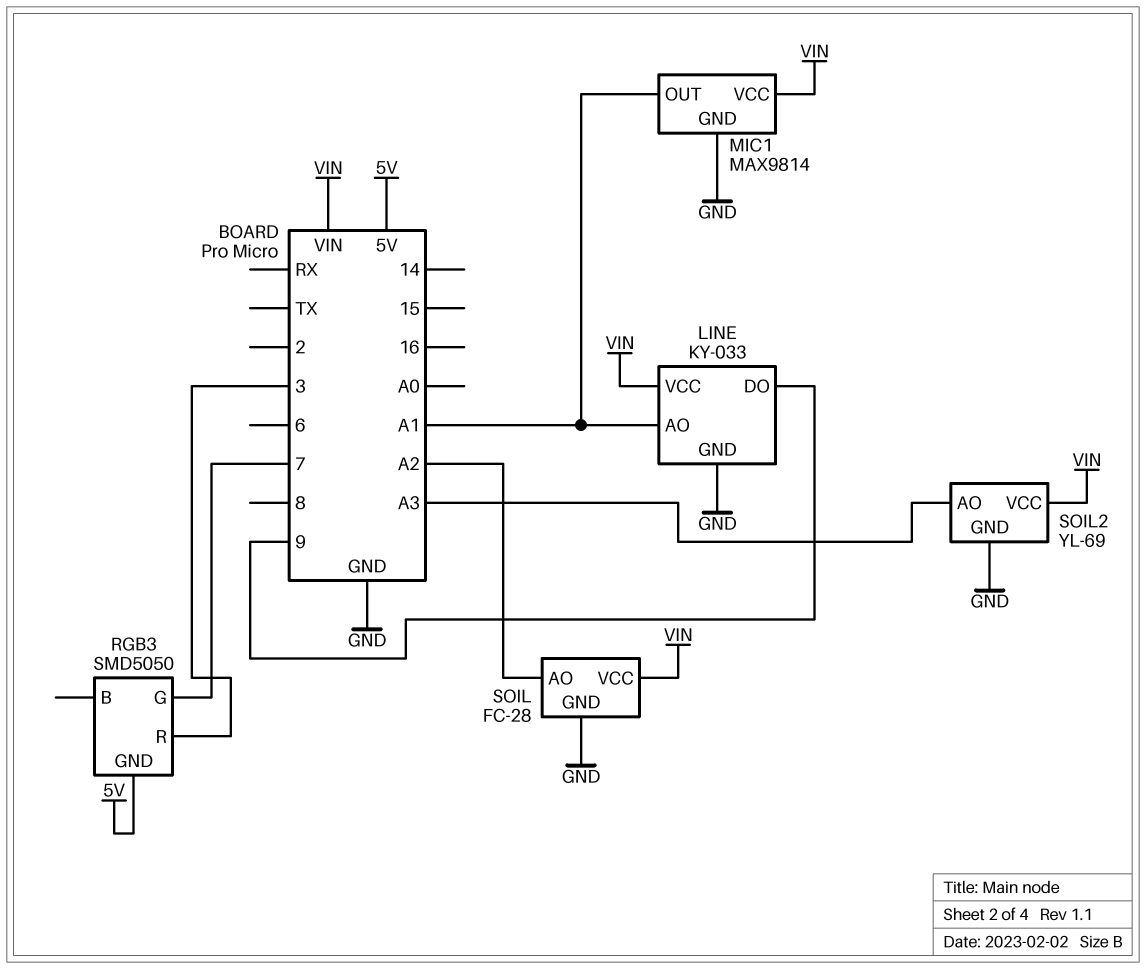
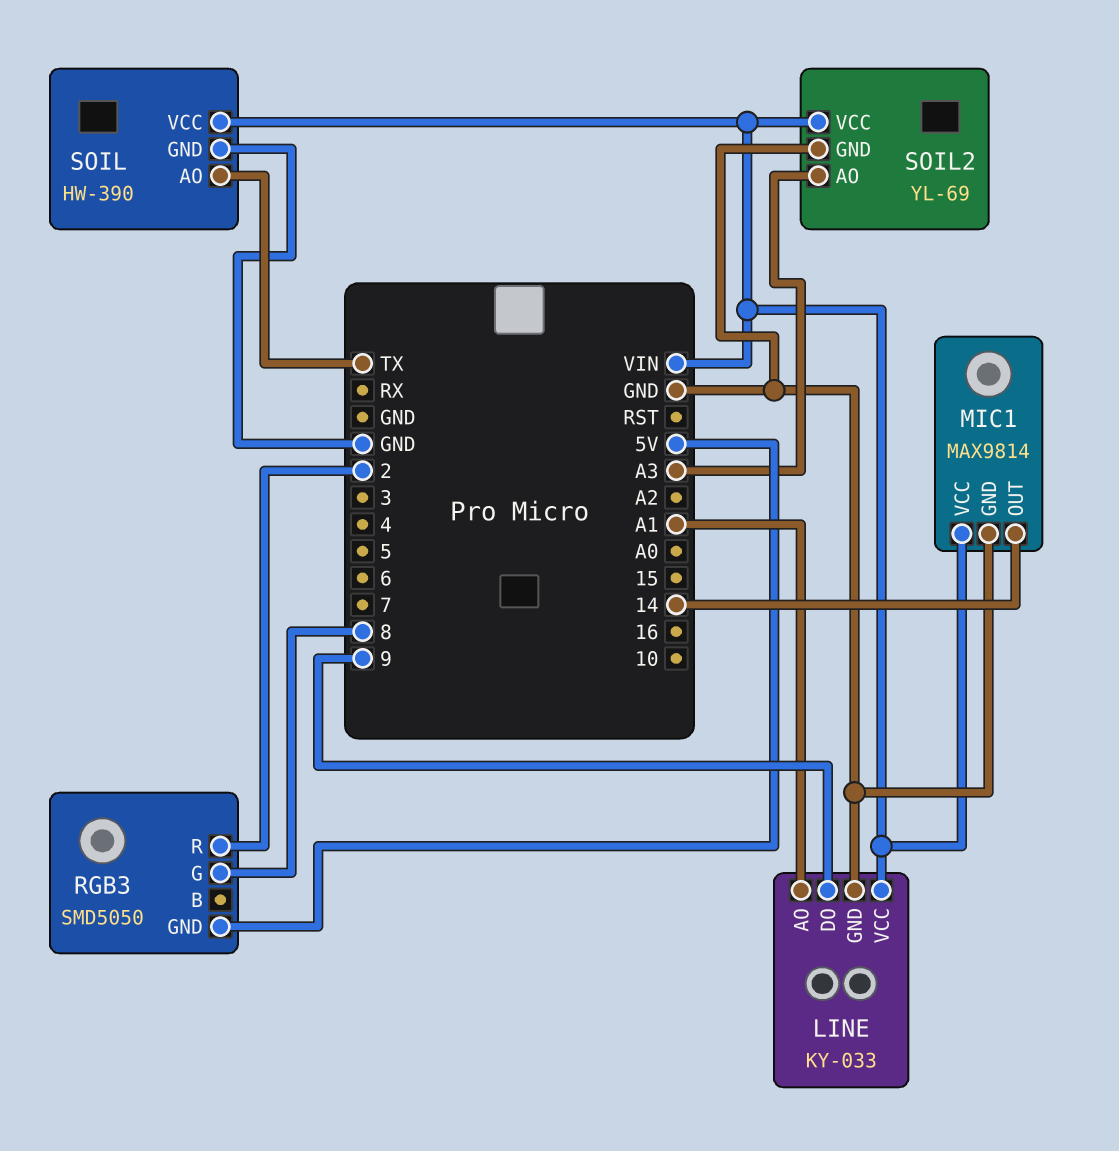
MIC1 pin OUT: A1 -> 14
RGB3 pin G: 7 -> 8
RGB3 pin R: 3 -> 2
SOIL: FC-28 -> HW-390
SOIL pin AO: A2 -> TX

